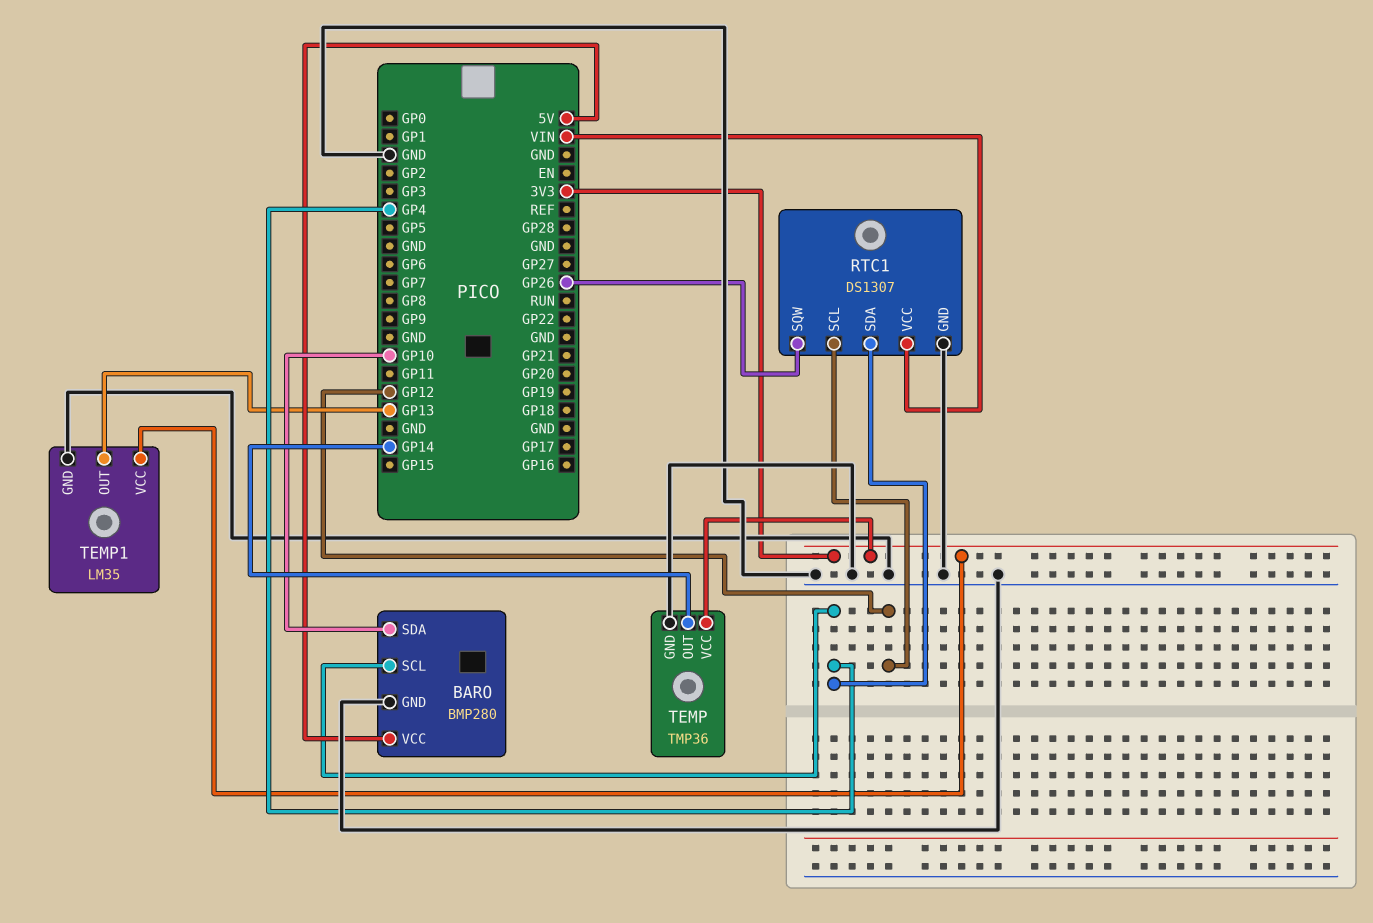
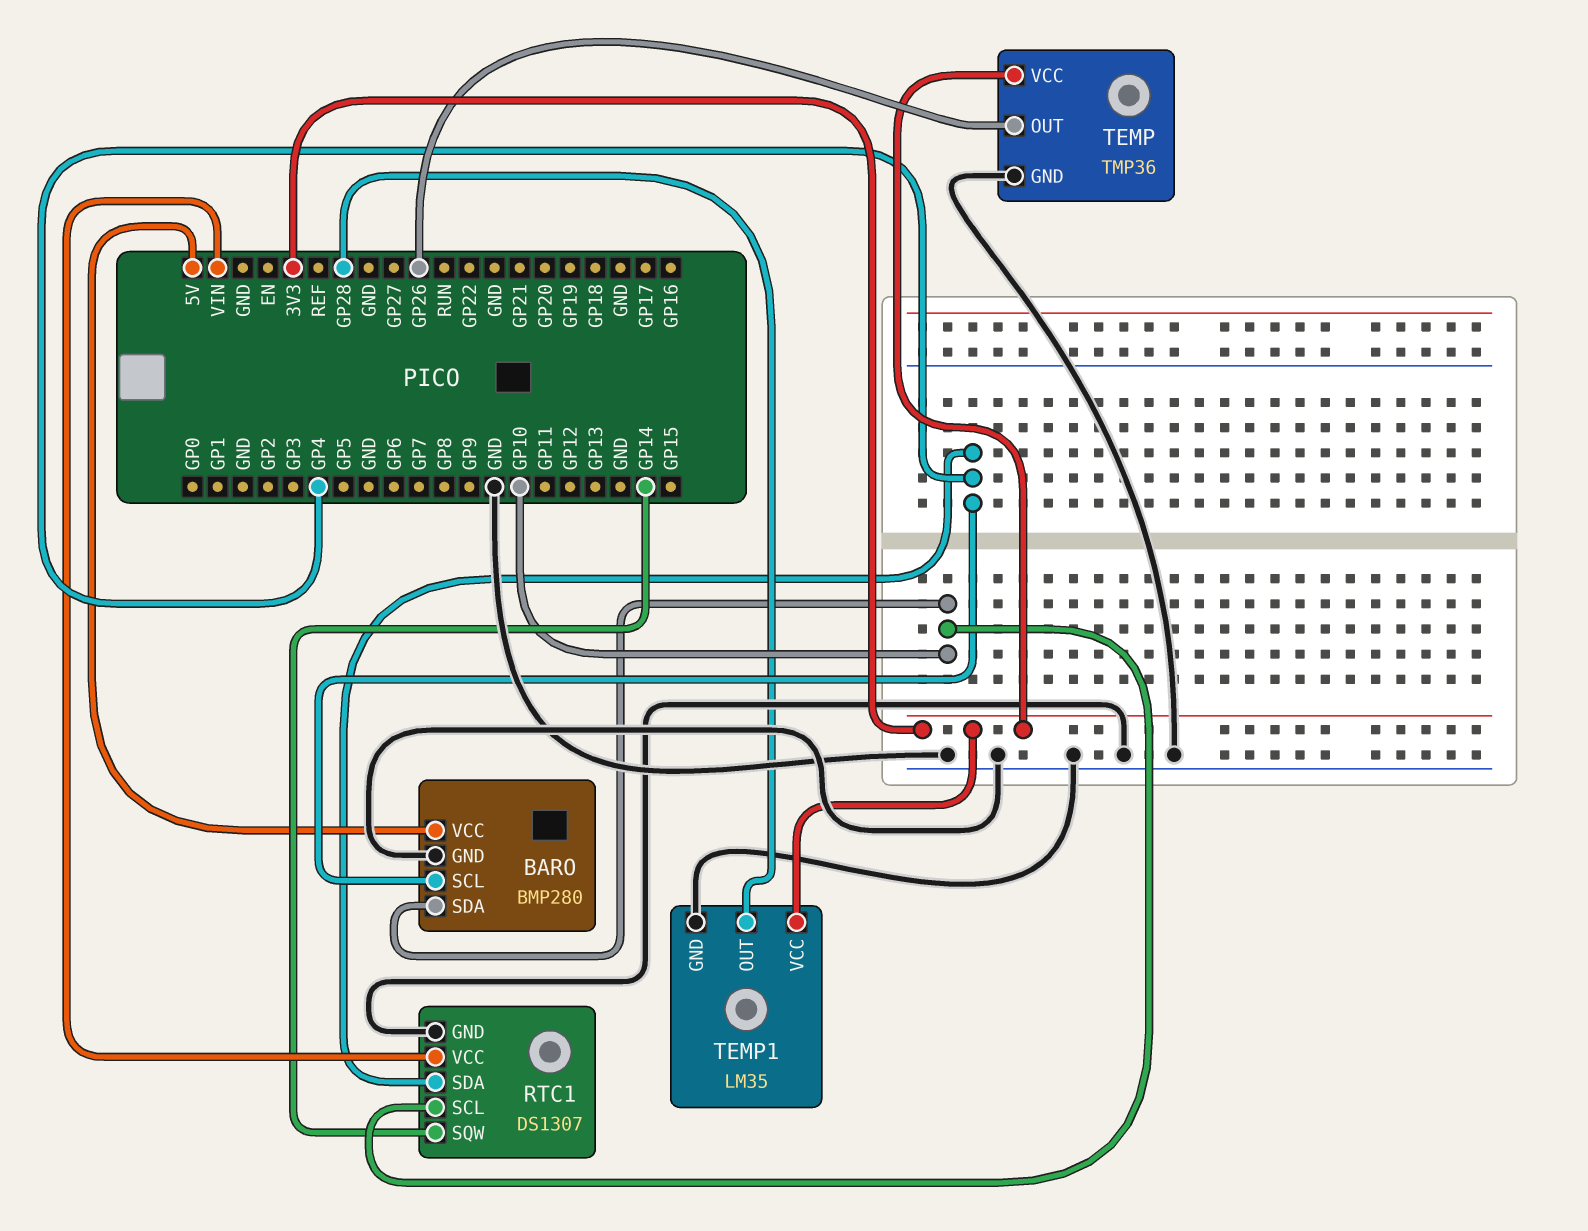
RTC1 pin SCL: GP12 -> GP10
RTC1 pin SQW: GP26 -> GP14
TEMP pin OUT: GP14 -> GP26
TEMP1 pin OUT: GP13 -> GP28

